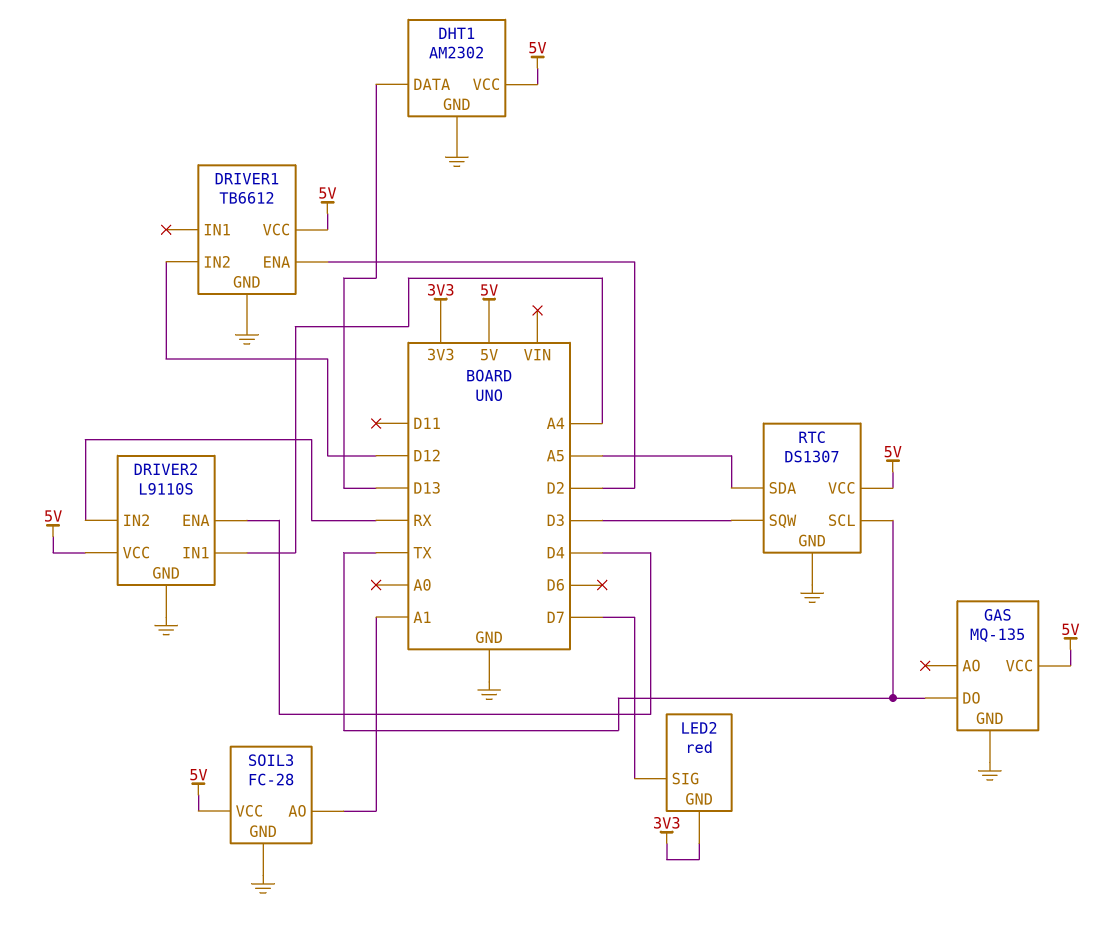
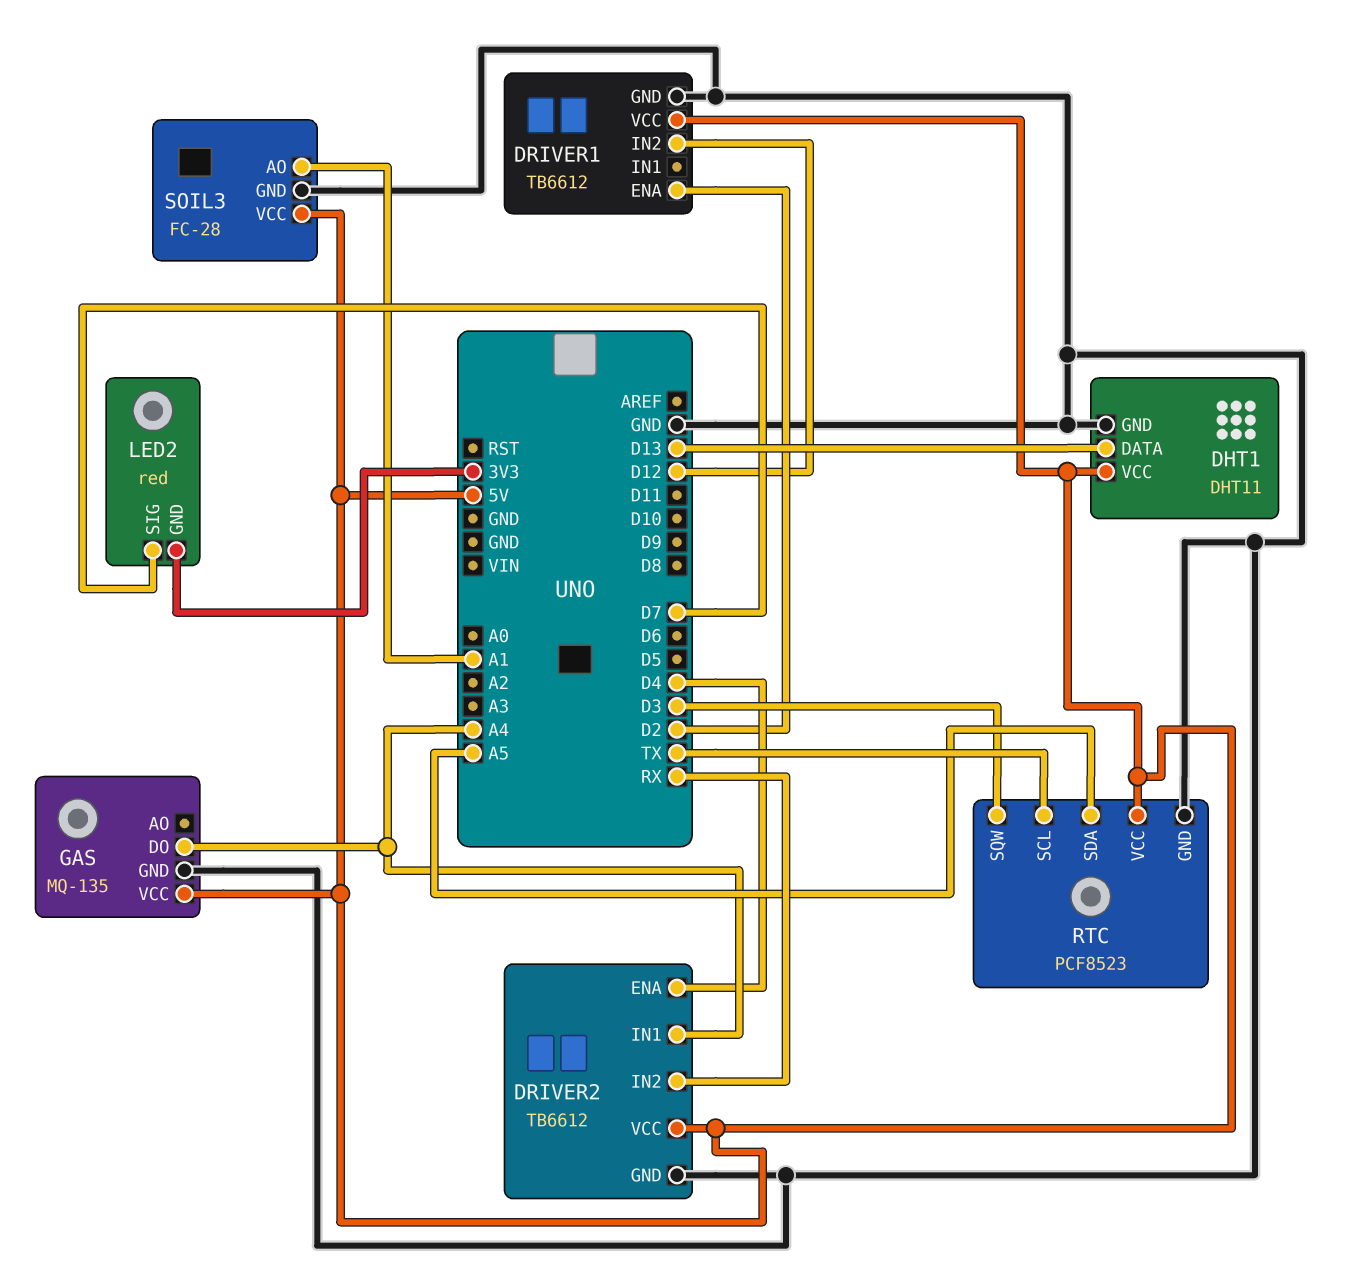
DHT1: AM2302 -> DHT11
DRIVER2: L9110S -> TB6612
GAS pin DO: TX -> A4
RTC: DS1307 -> PCF8523

